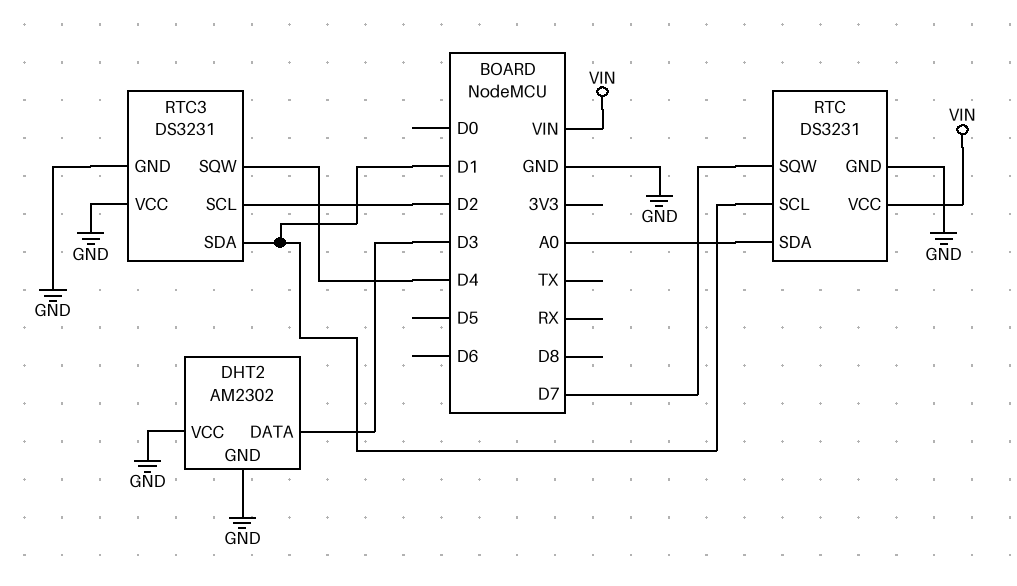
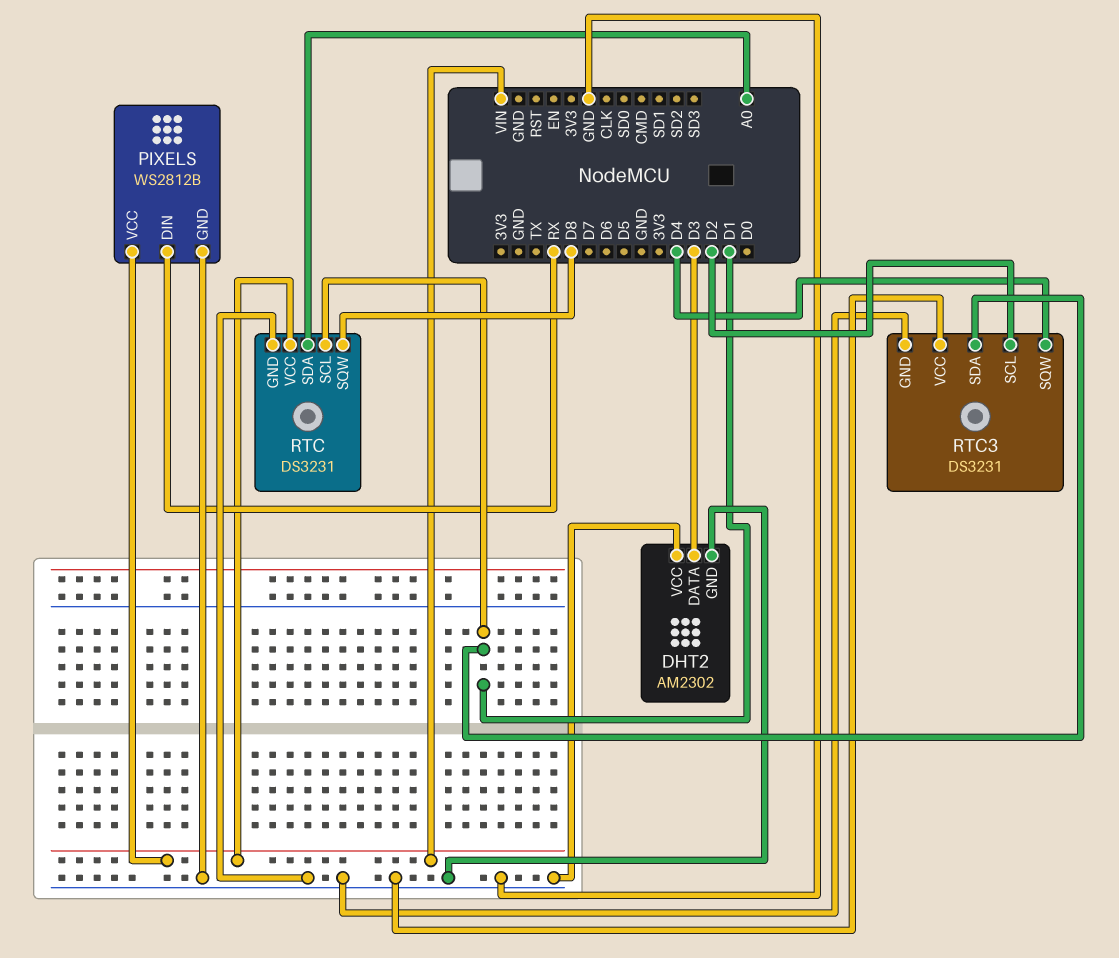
PIXELS: none -> WS2812B
PIXELS pin DIN: none -> RX
PIXELS pin GND: none -> GND
PIXELS pin VCC: none -> VIN
RTC pin SQW: D7 -> D8

